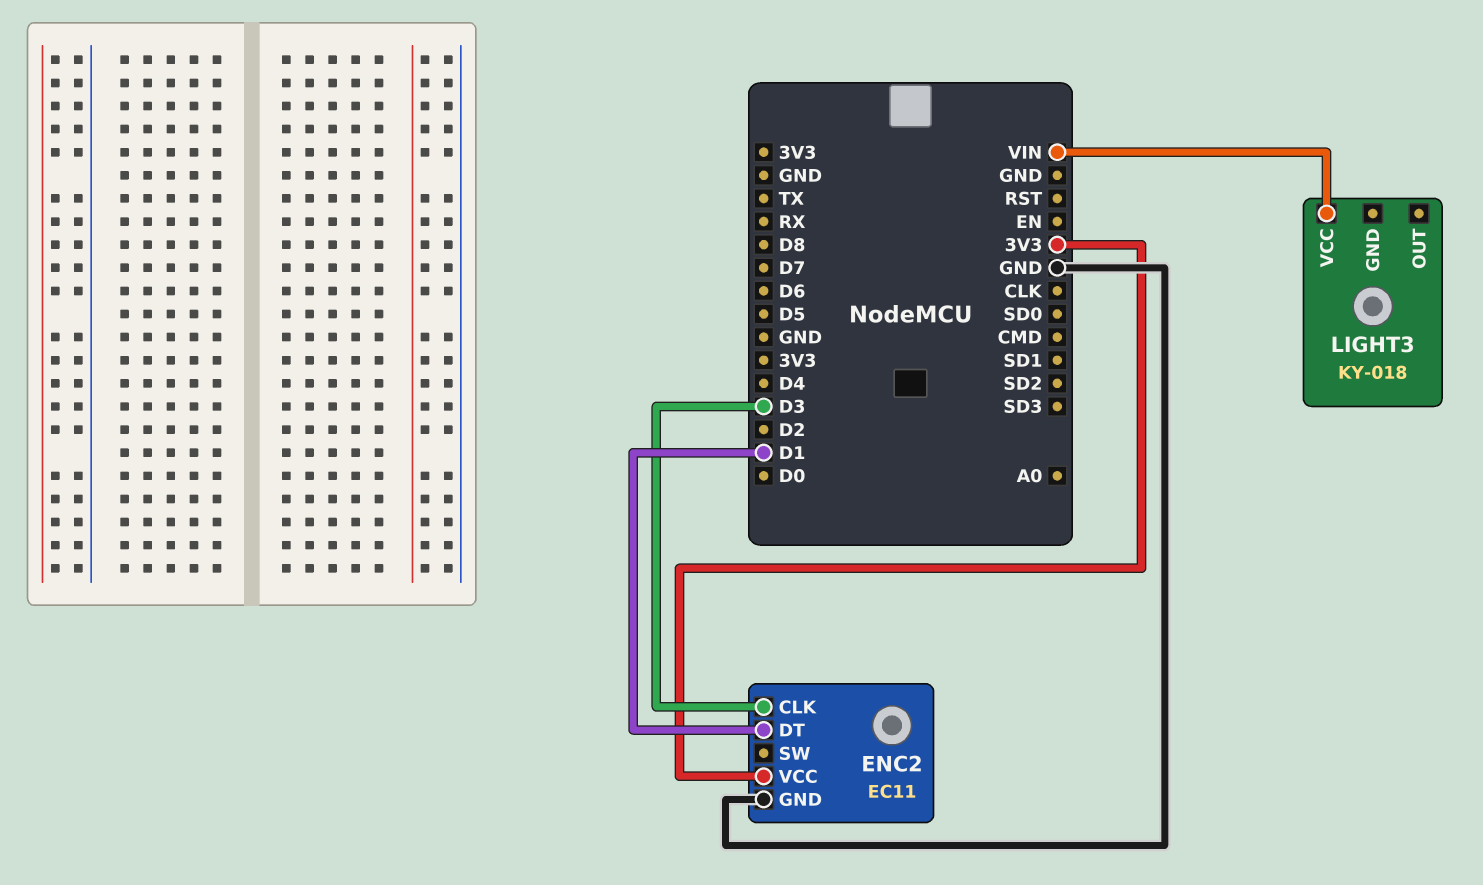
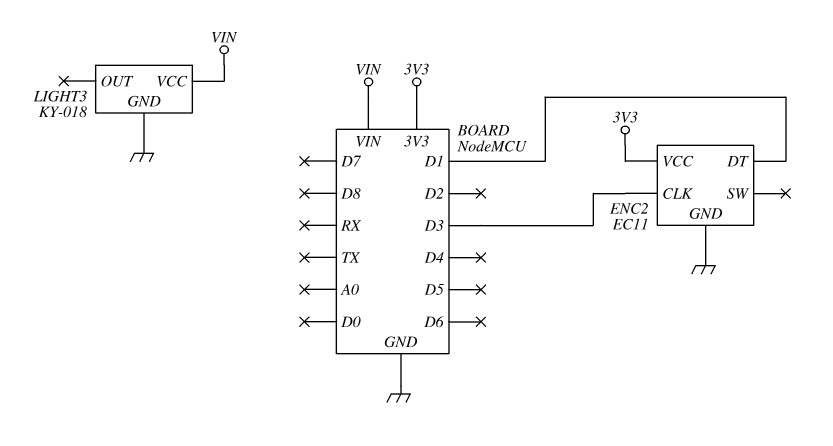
LIGHT3 pin GND: none -> GND

